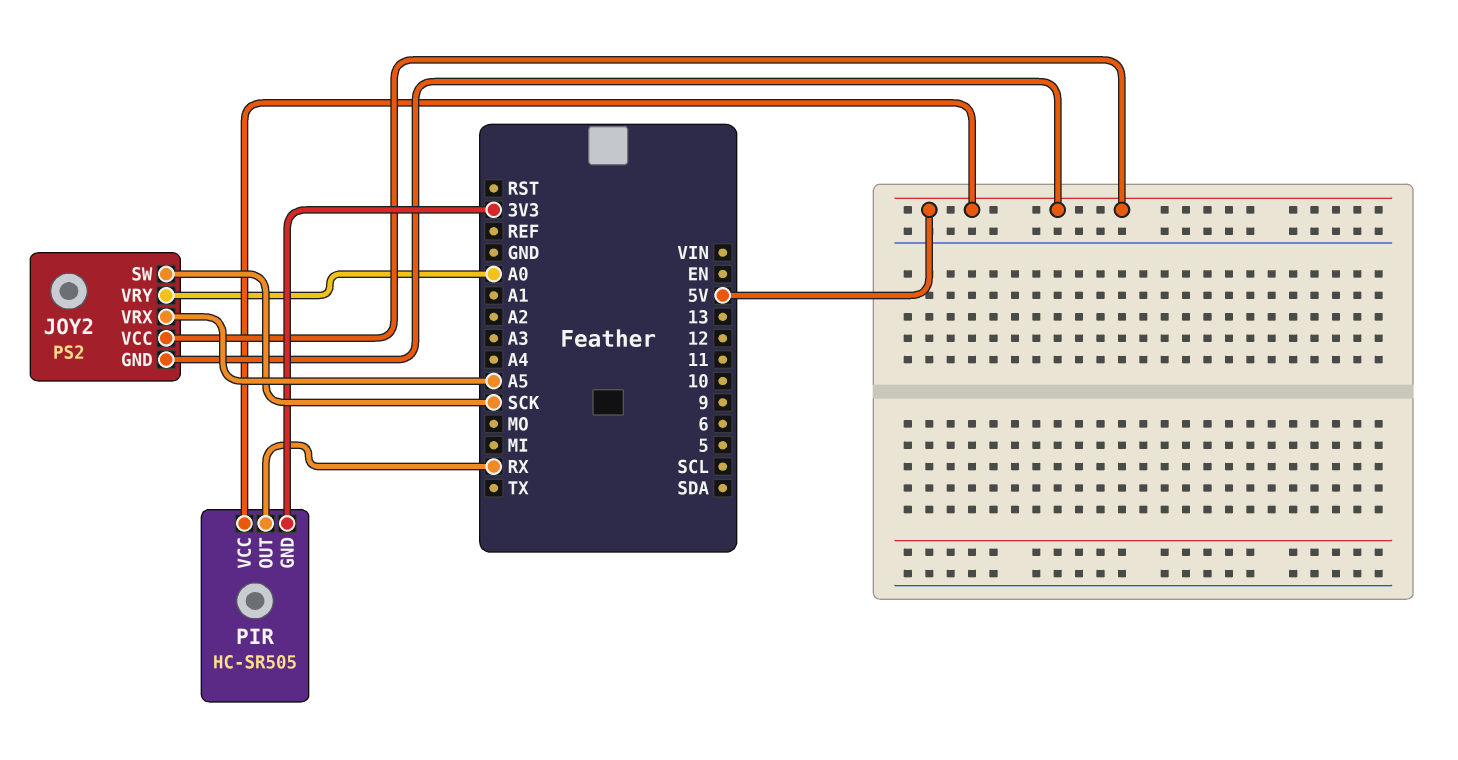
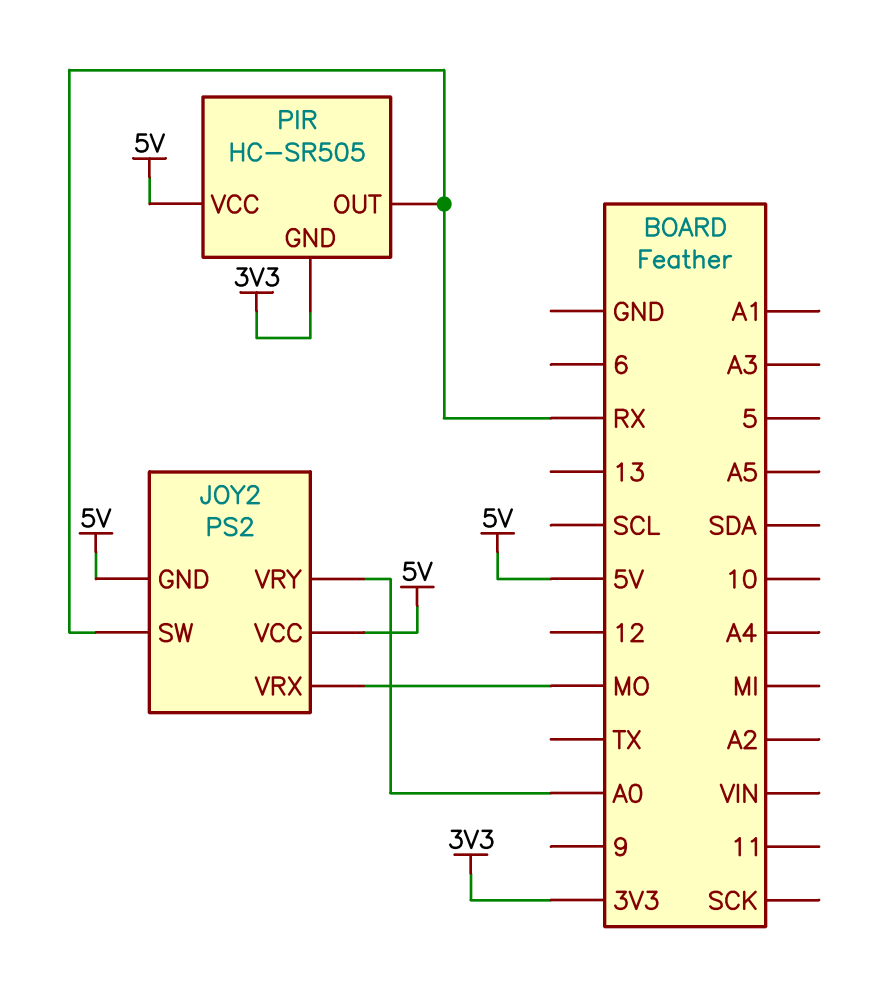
JOY2 pin SW: SCK -> RX
JOY2 pin VRX: A5 -> MO

